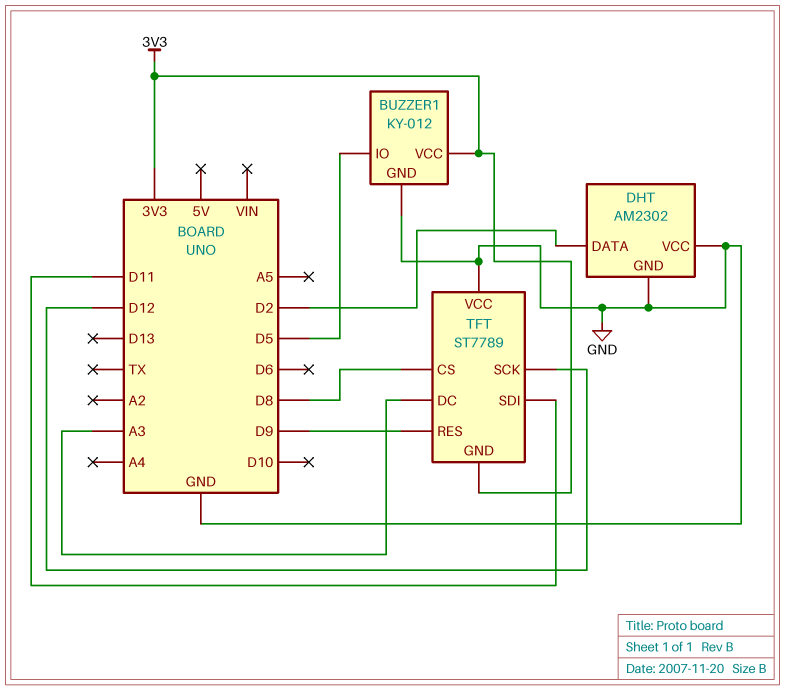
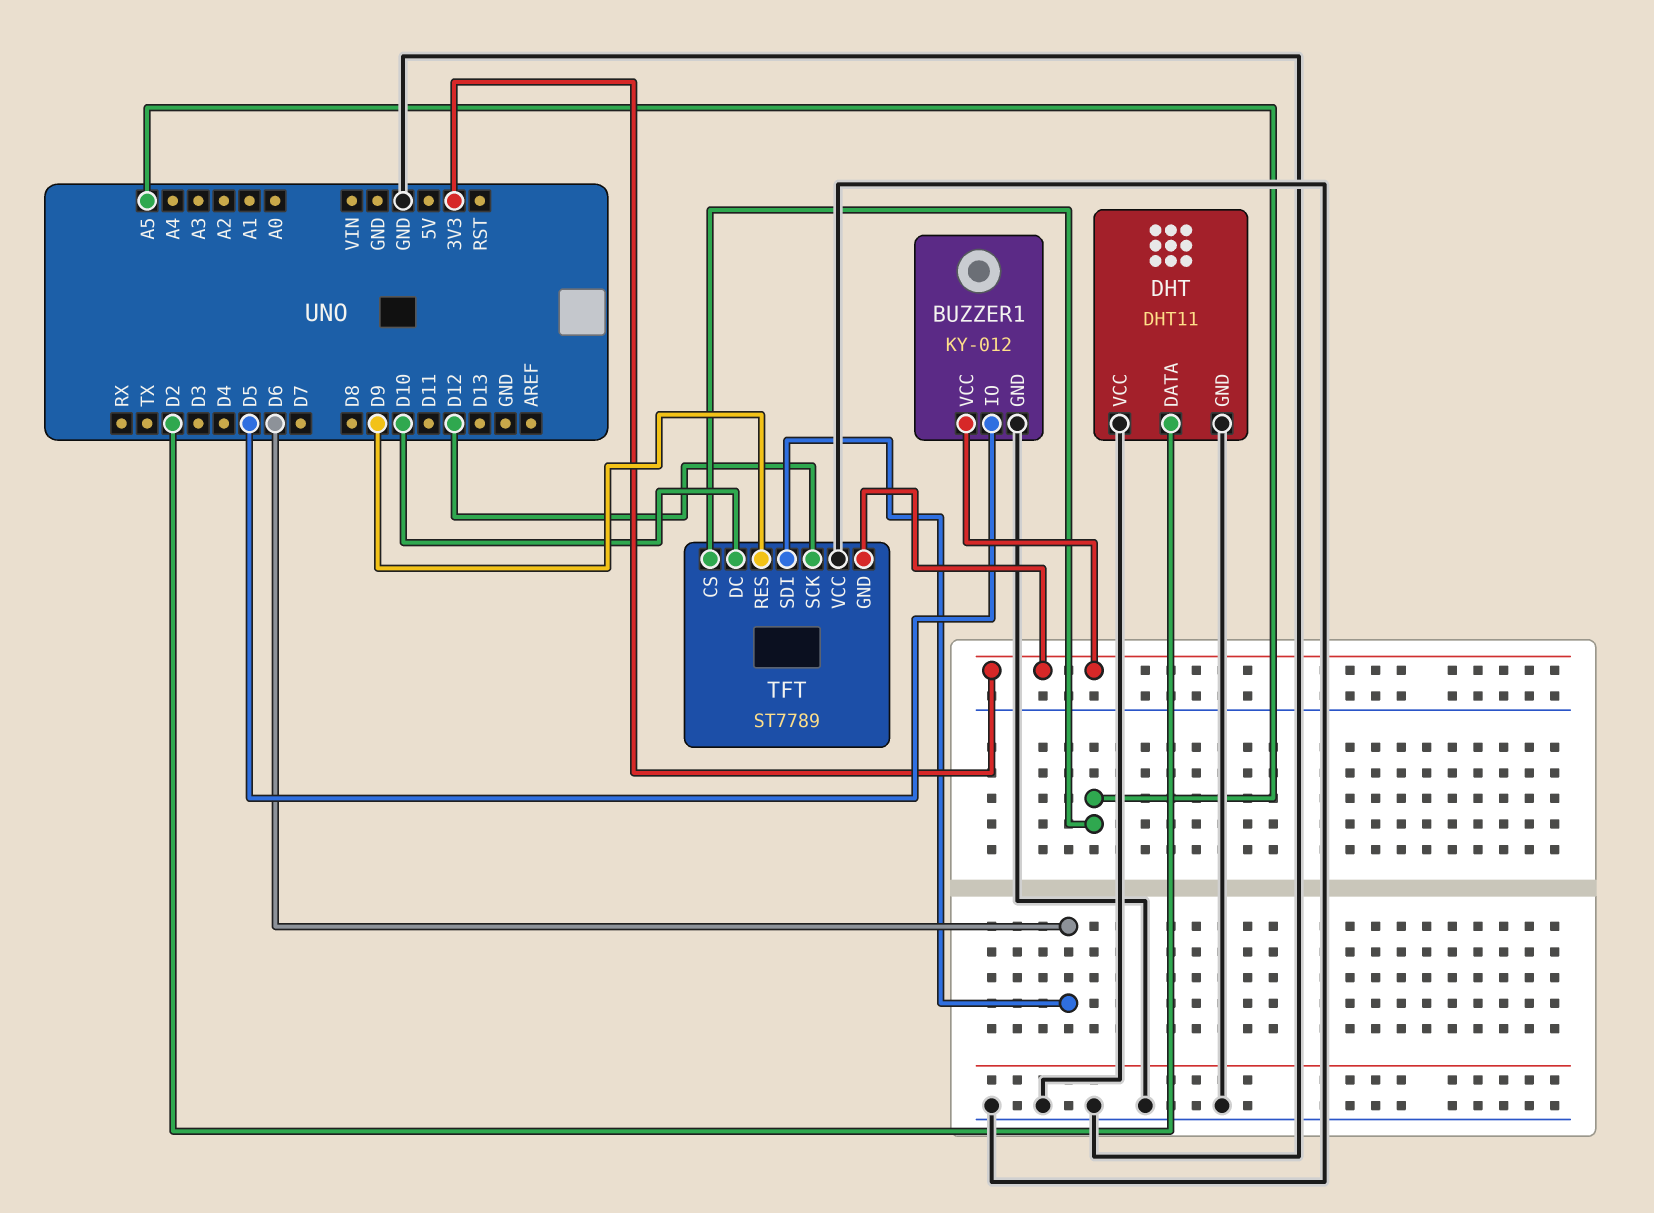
DHT: AM2302 -> DHT11
TFT pin CS: D8 -> A5
TFT pin DC: A3 -> D10
TFT pin SDI: D11 -> D6

